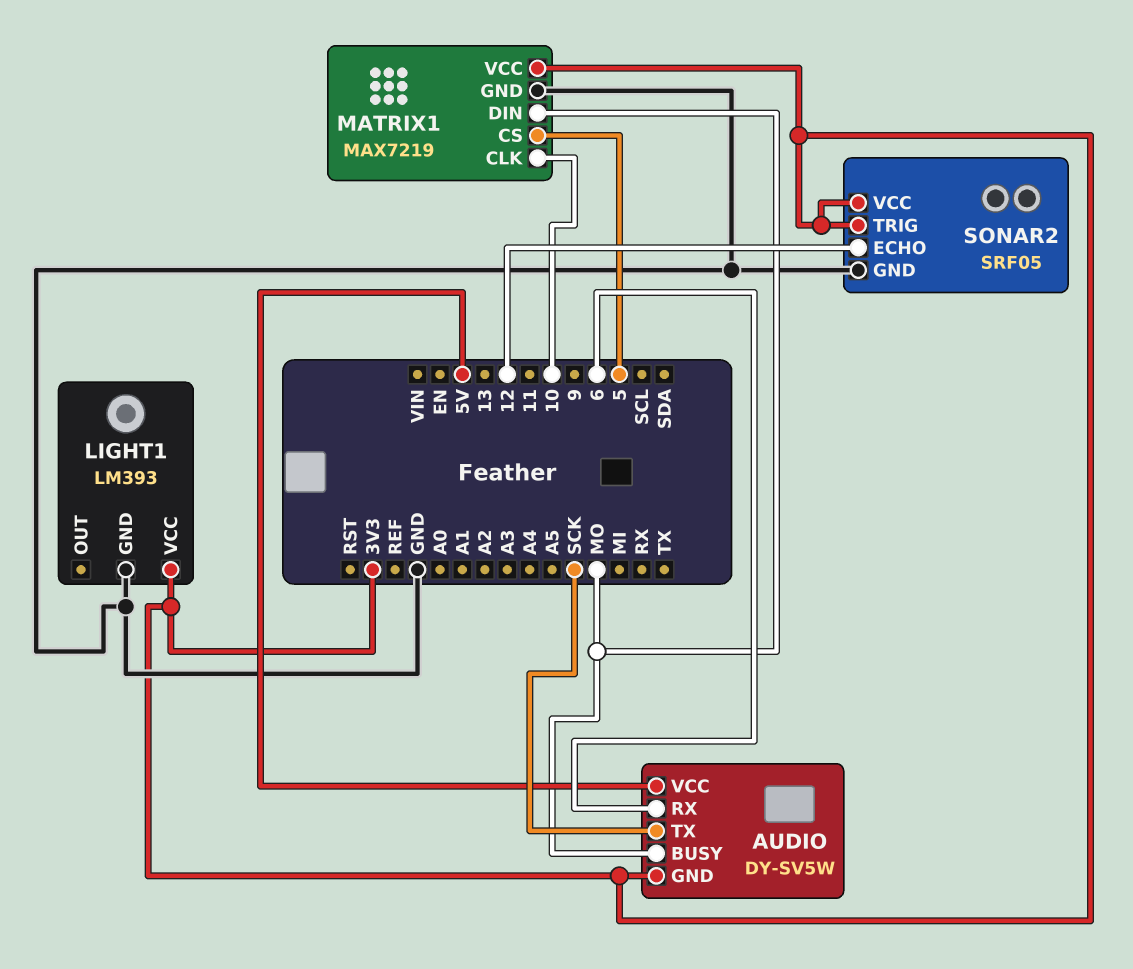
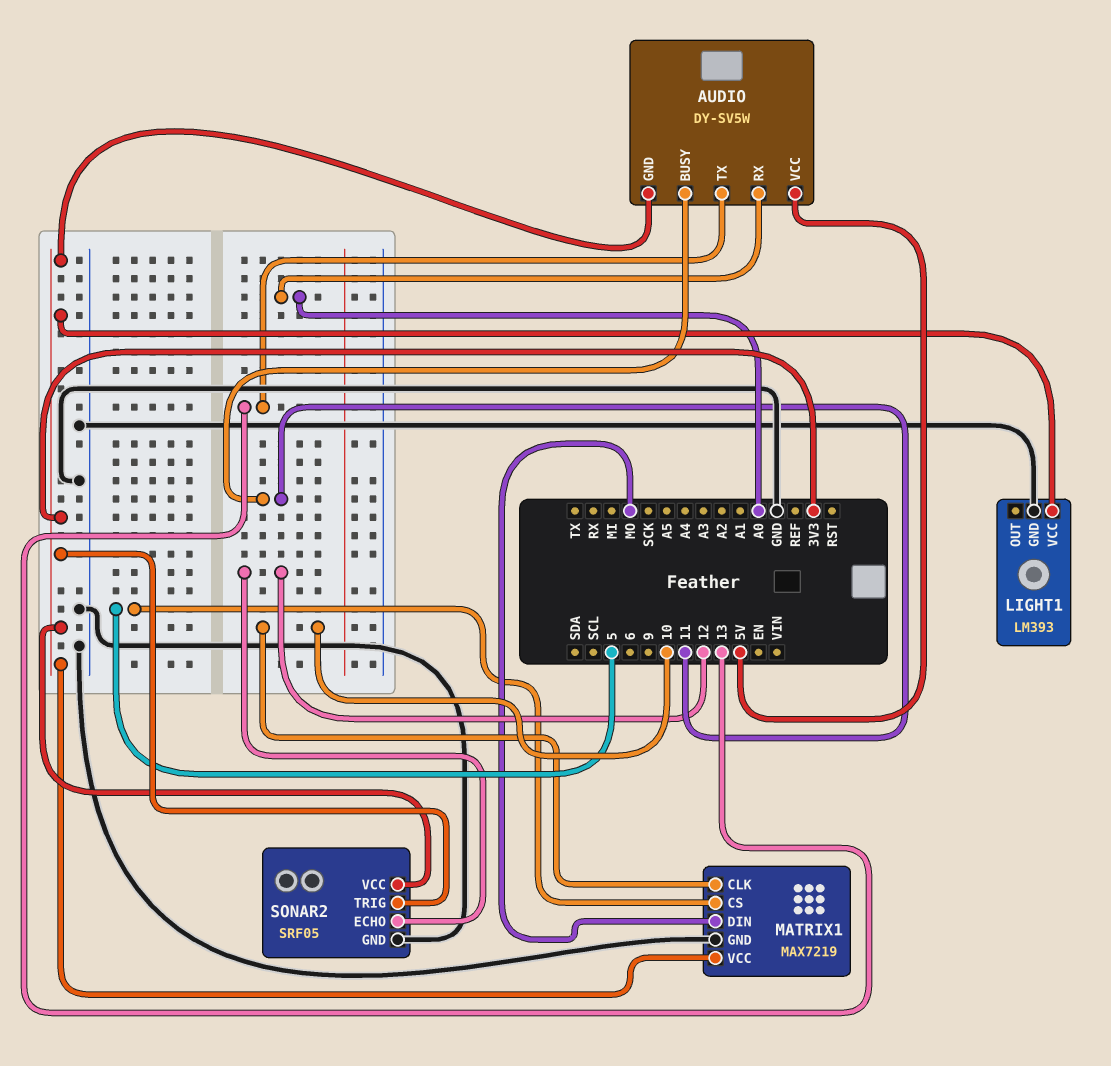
AUDIO pin BUSY: MO -> 11
AUDIO pin RX: 6 -> A0
AUDIO pin TX: SCK -> 13

